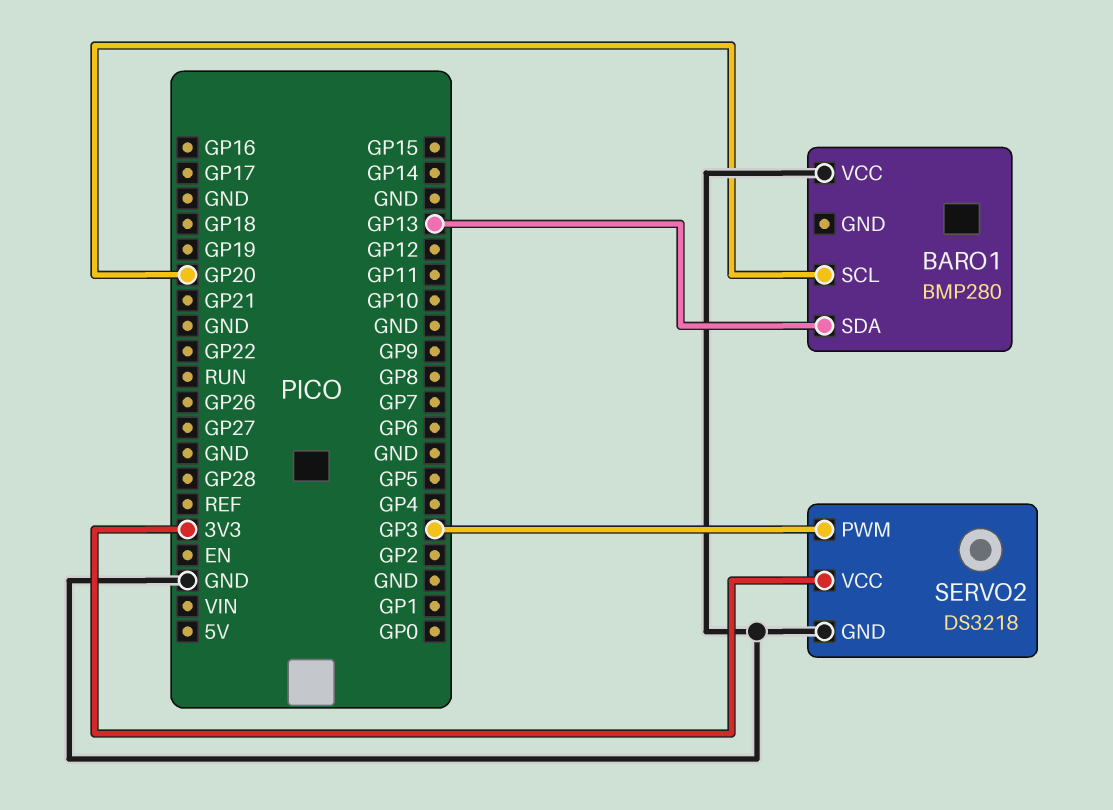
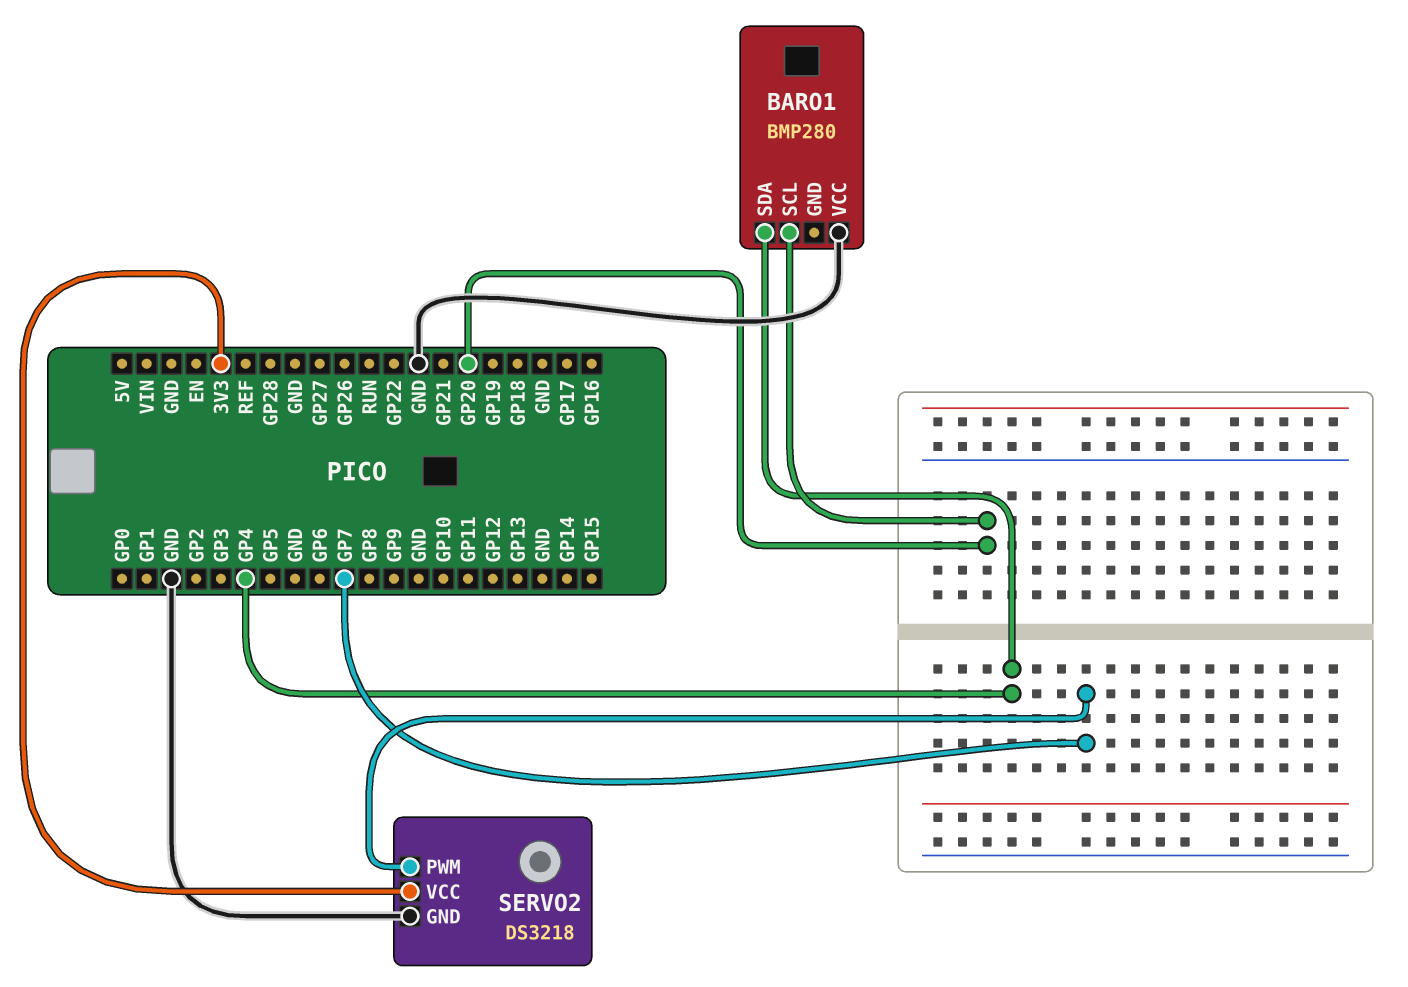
BARO1 pin SDA: GP13 -> GP4
SERVO2 pin PWM: GP3 -> GP7

